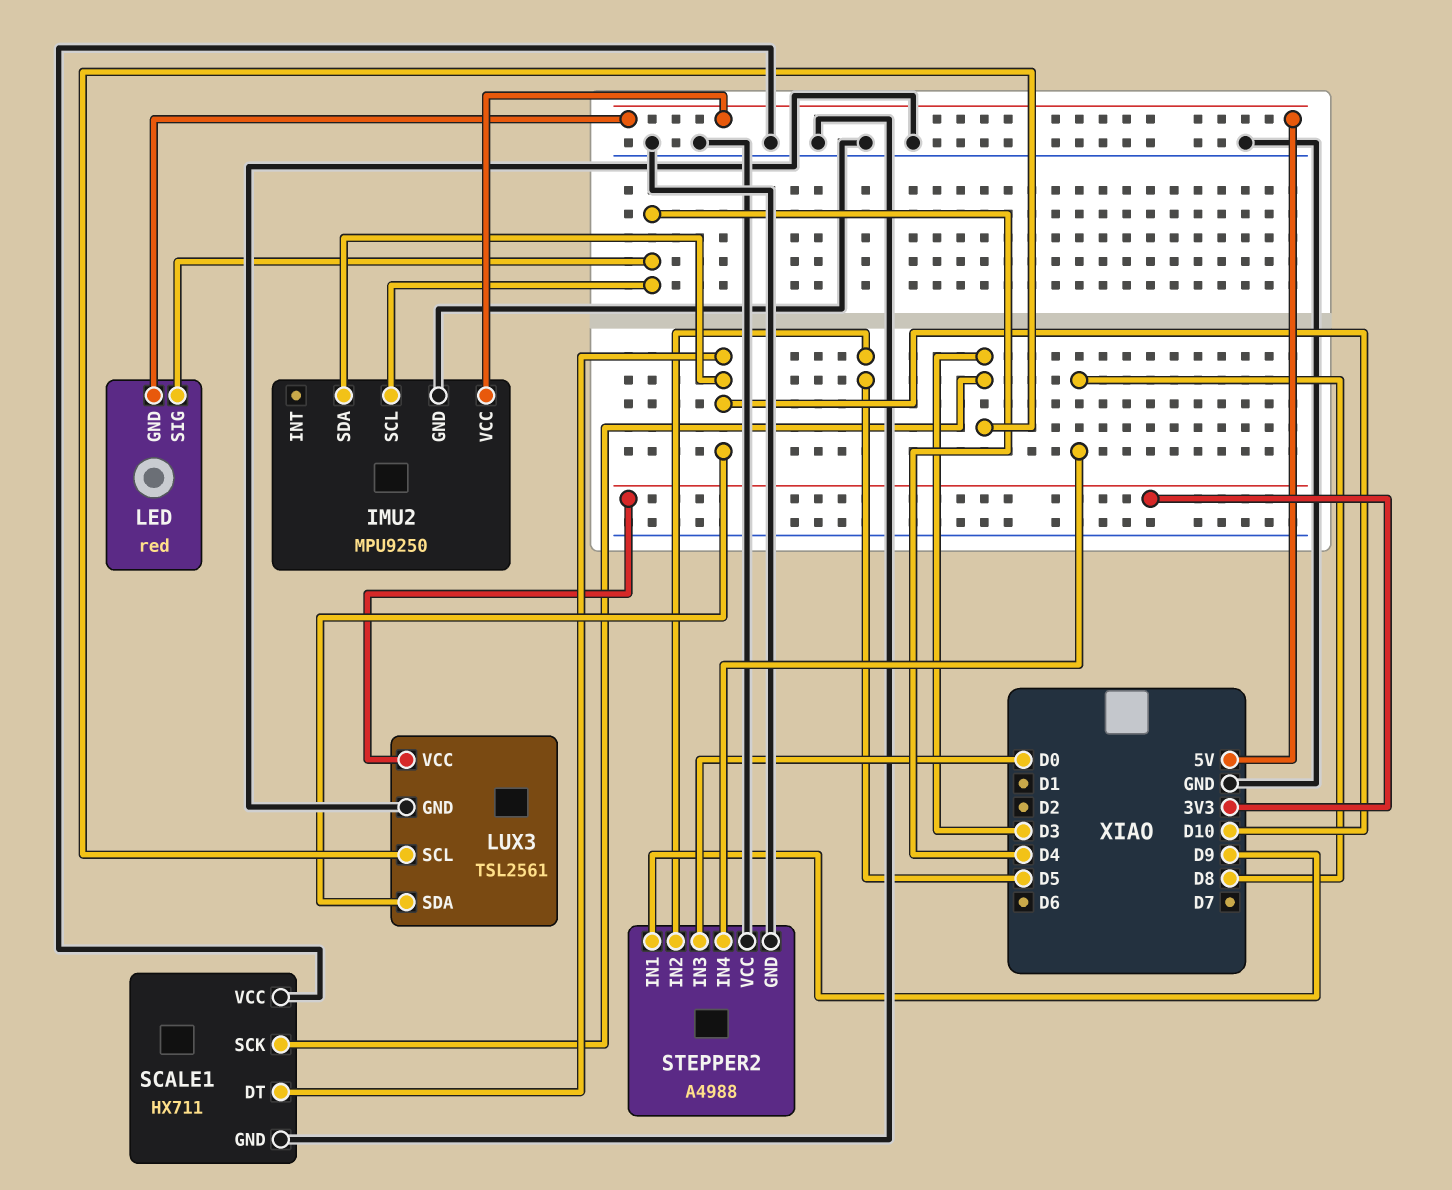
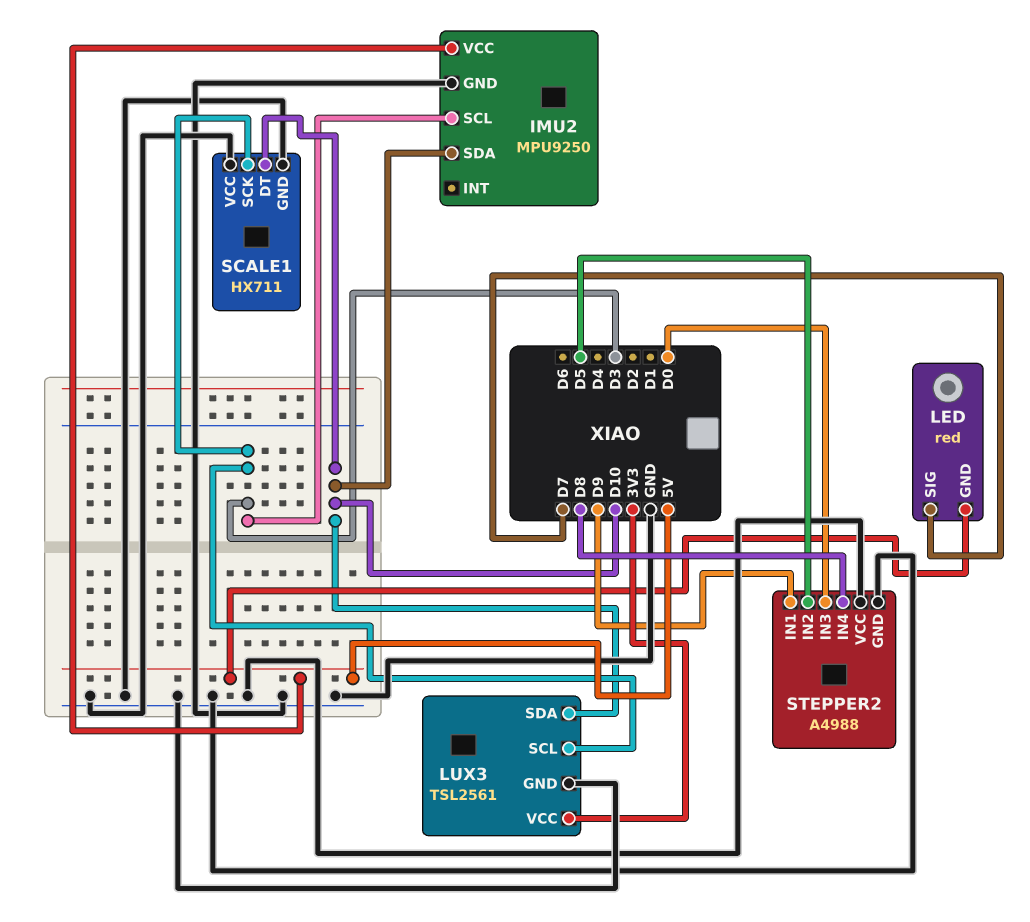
IMU2 pin SCL: D4 -> D3
LED pin SIG: D4 -> D7

